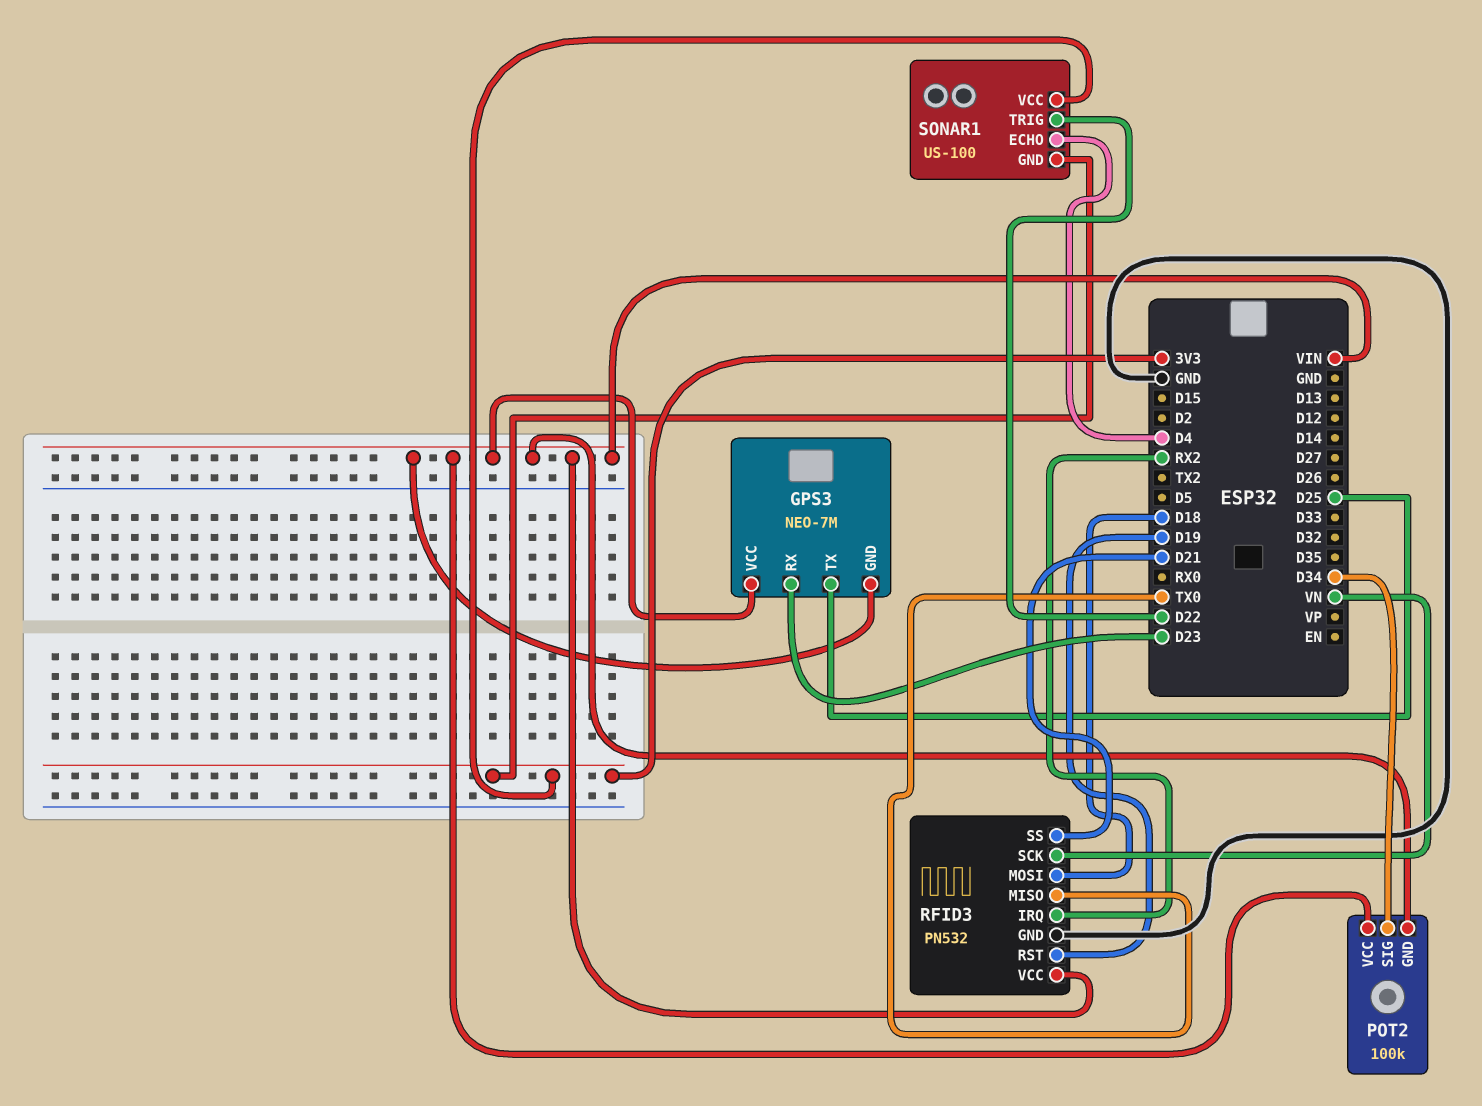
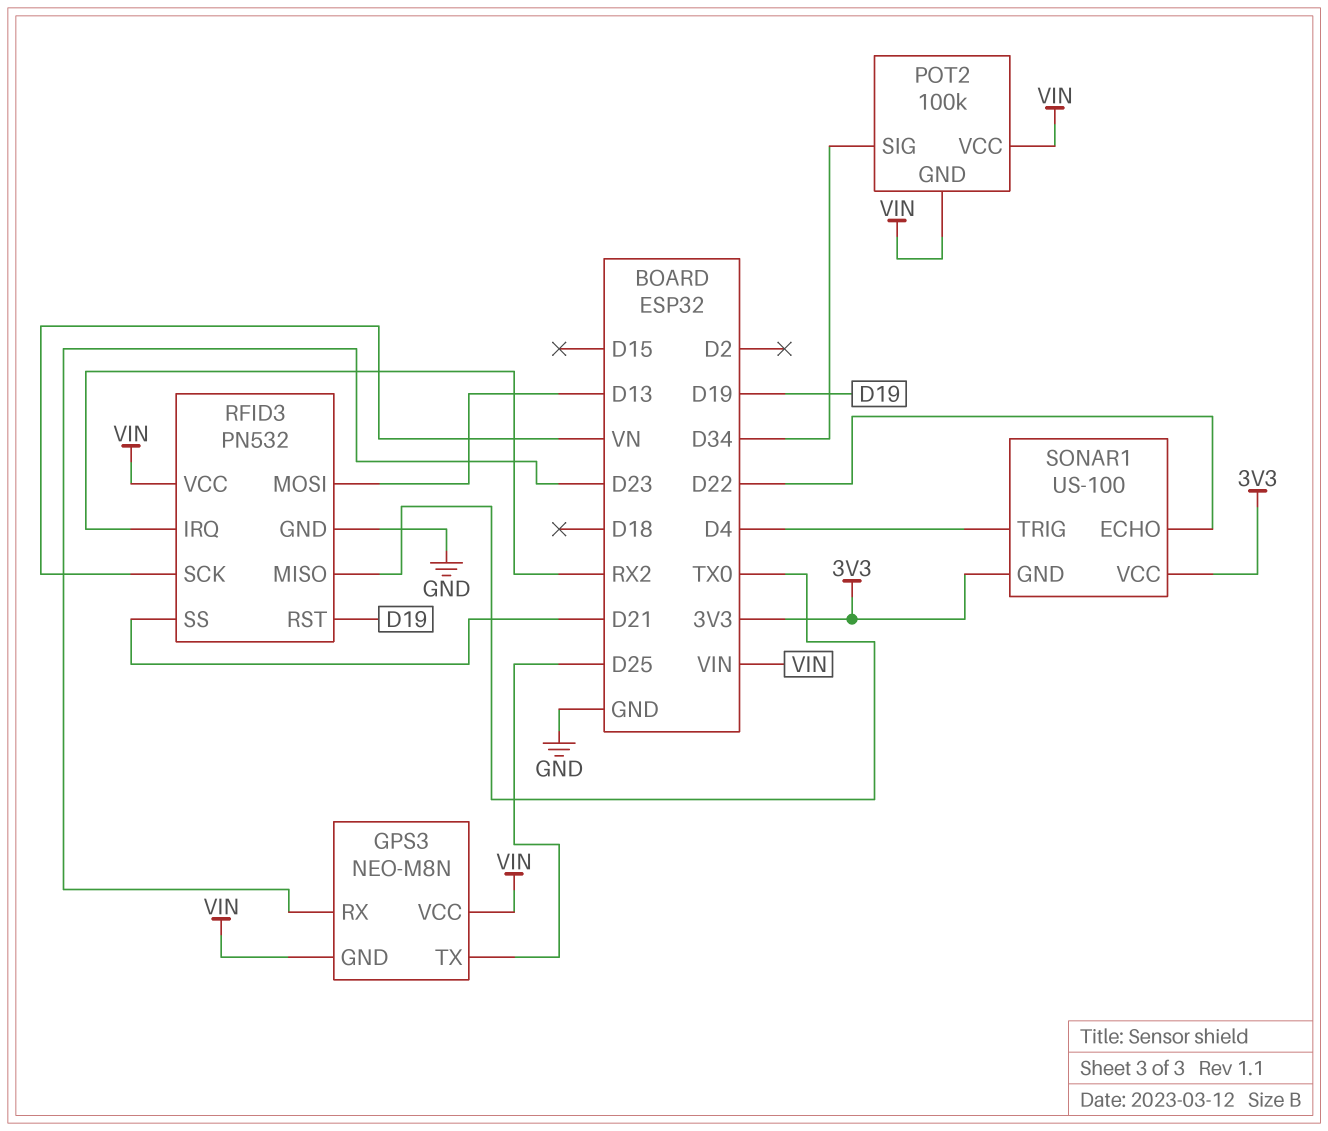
GPS3: NEO-7M -> NEO-M8N
RFID3 pin MOSI: D18 -> D13
SONAR1 pin ECHO: D4 -> D22
SONAR1 pin TRIG: D22 -> D4

